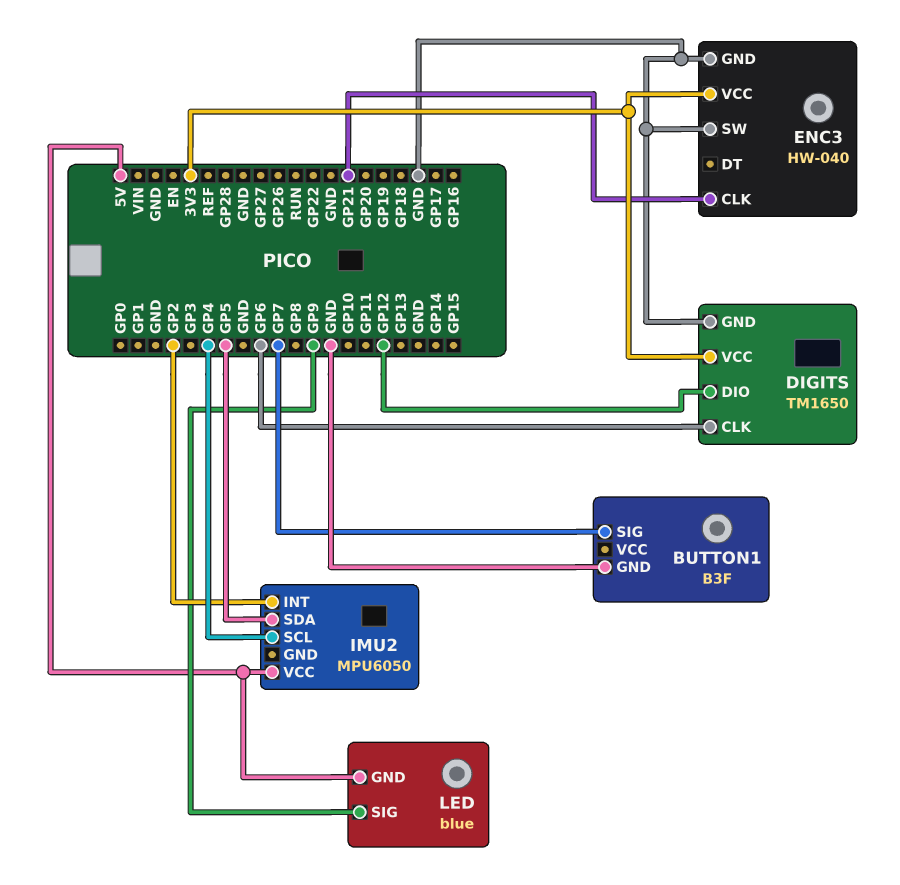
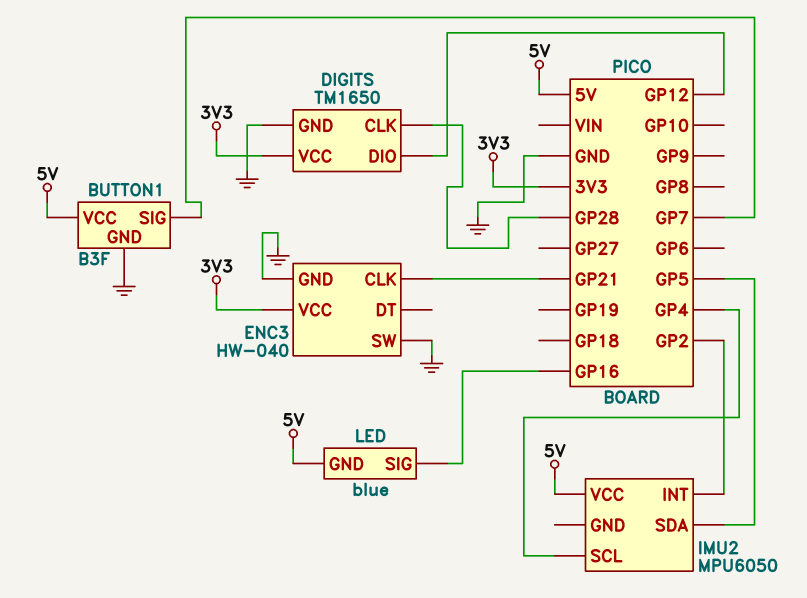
BUTTON1 pin VCC: none -> 5V
DIGITS pin CLK: GP6 -> GP28
LED pin SIG: GP9 -> GP16

